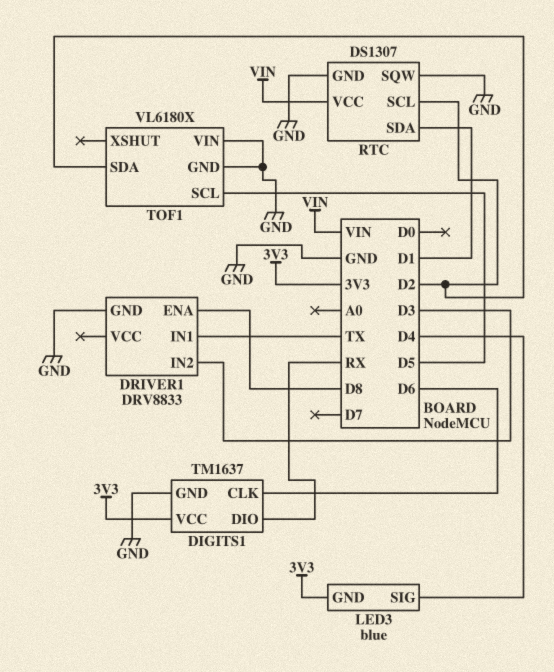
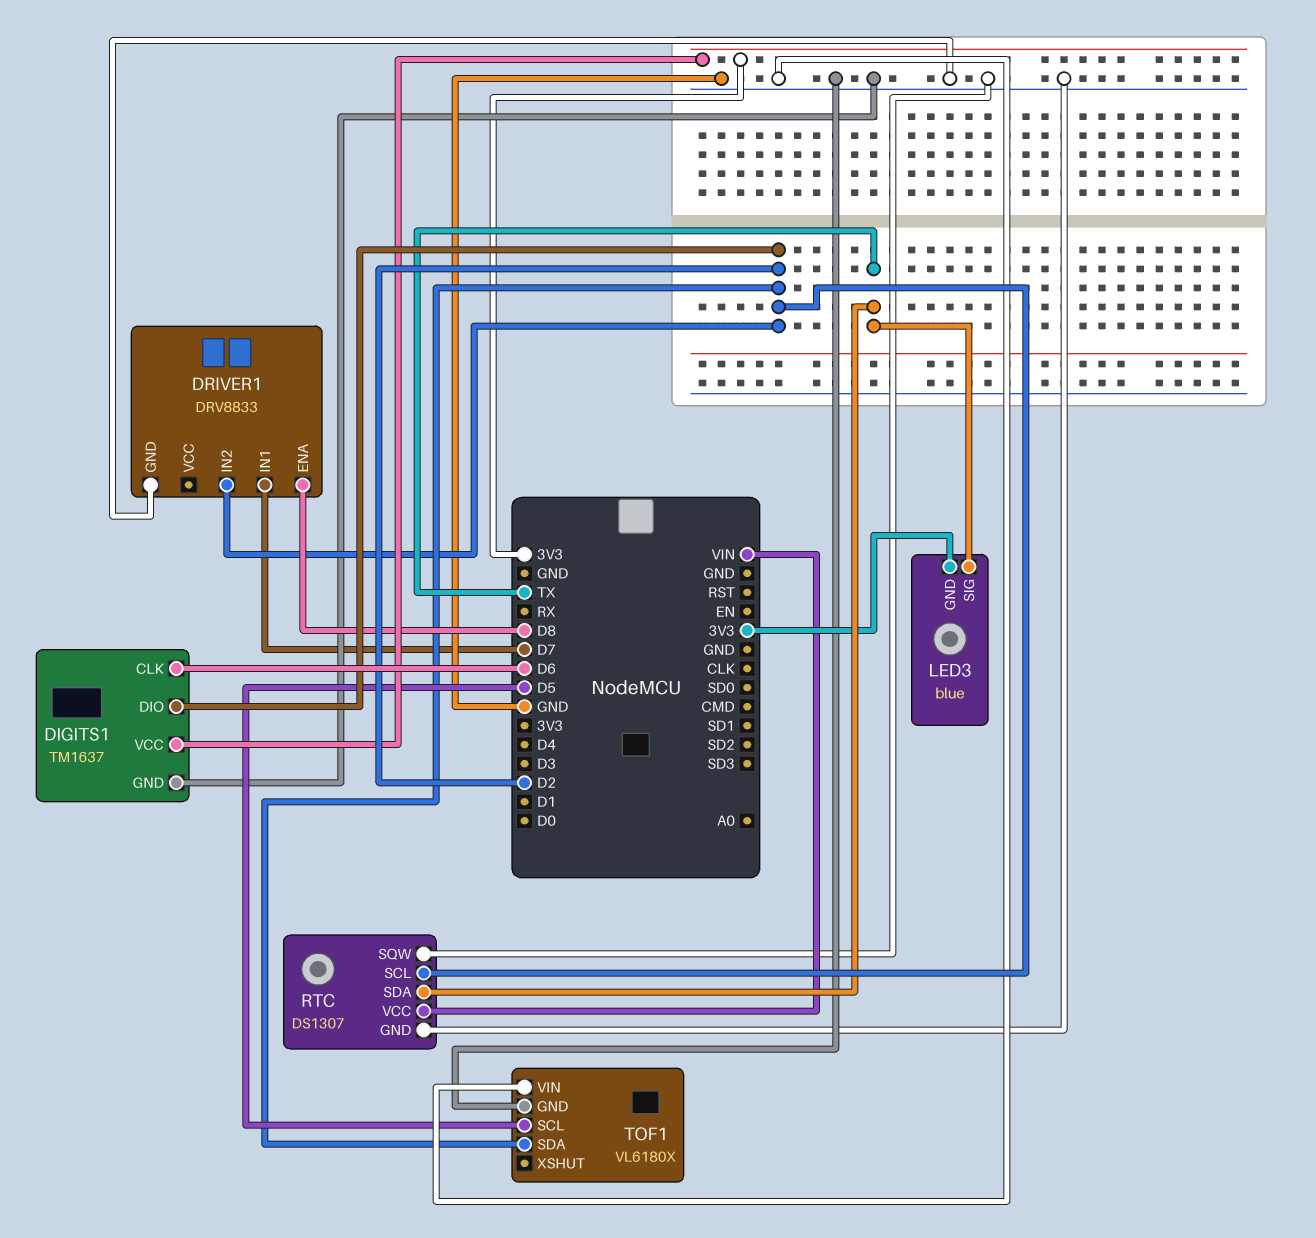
DIGITS1 pin DIO: RX -> D2
DRIVER1 pin IN1: TX -> D7
DRIVER1 pin IN2: D3 -> D2
LED3 pin SIG: D4 -> TX
RTC pin SDA: D1 -> TX

